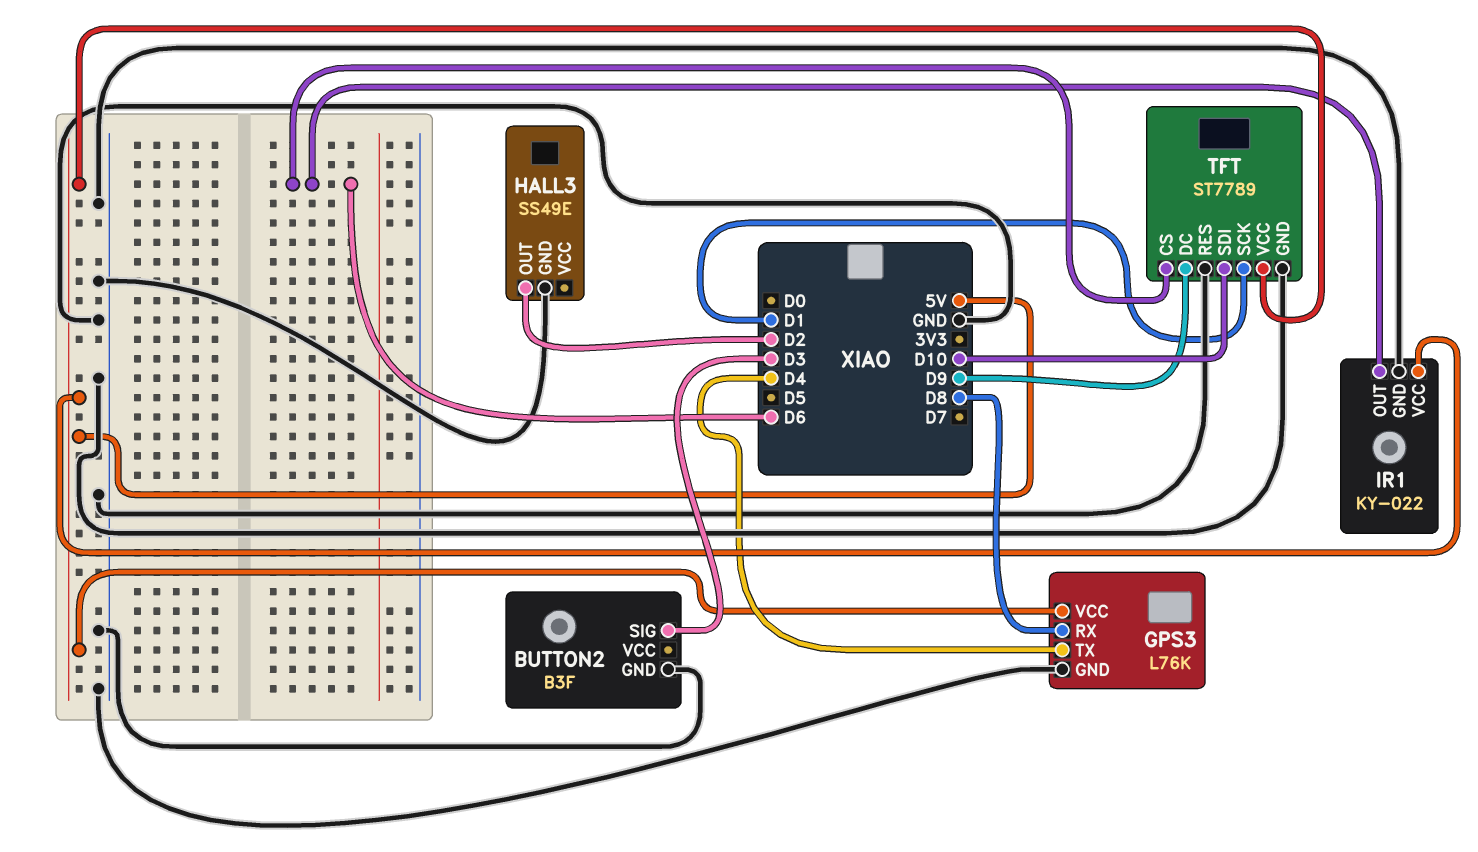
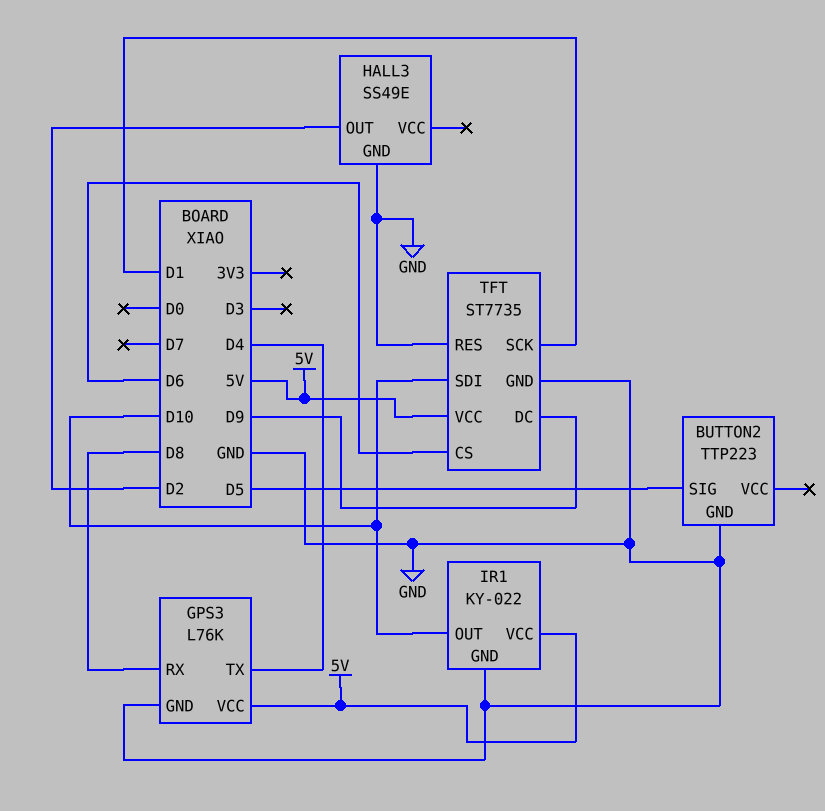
BUTTON2: B3F -> TTP223
BUTTON2 pin SIG: D3 -> D5
IR1 pin OUT: D6 -> D10
TFT: ST7789 -> ST7735

